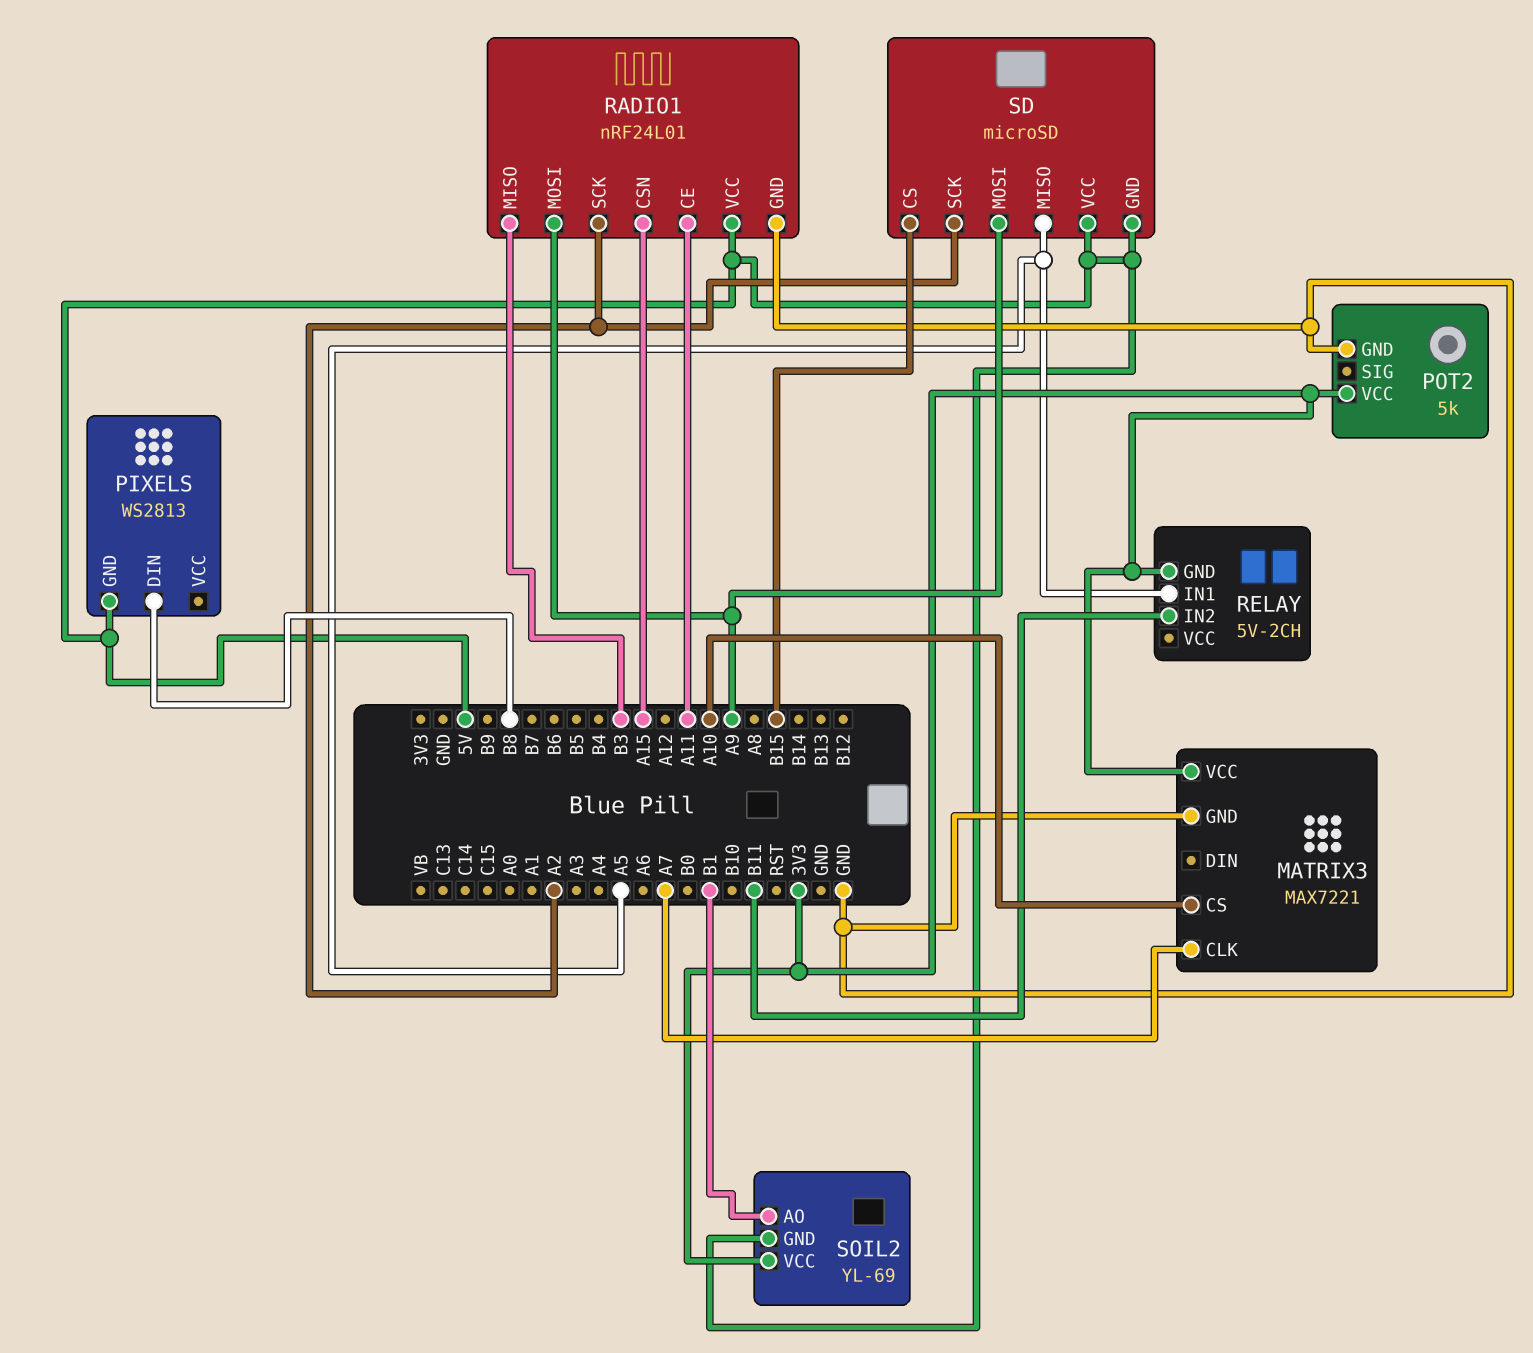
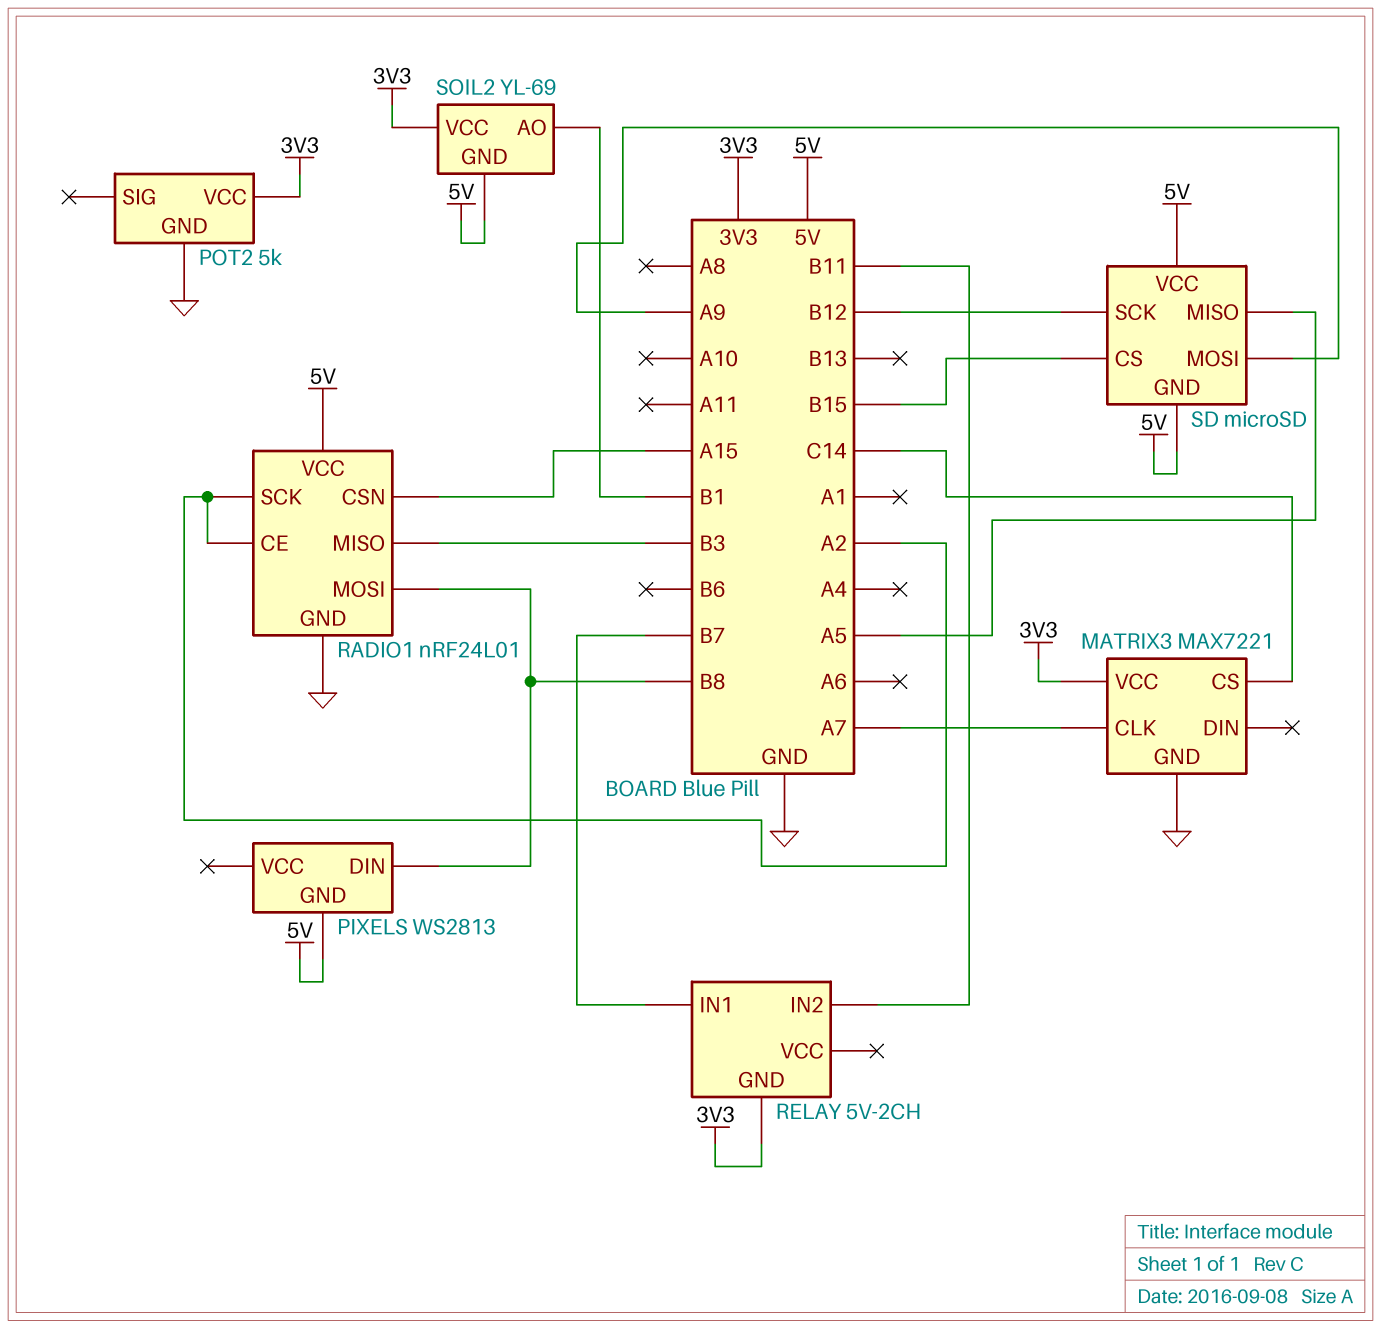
MATRIX3 pin CS: A10 -> C14
RADIO1 pin CE: A11 -> A2
RADIO1 pin MOSI: A9 -> B8
RELAY pin IN1: A5 -> B7
SD pin SCK: A2 -> B12

